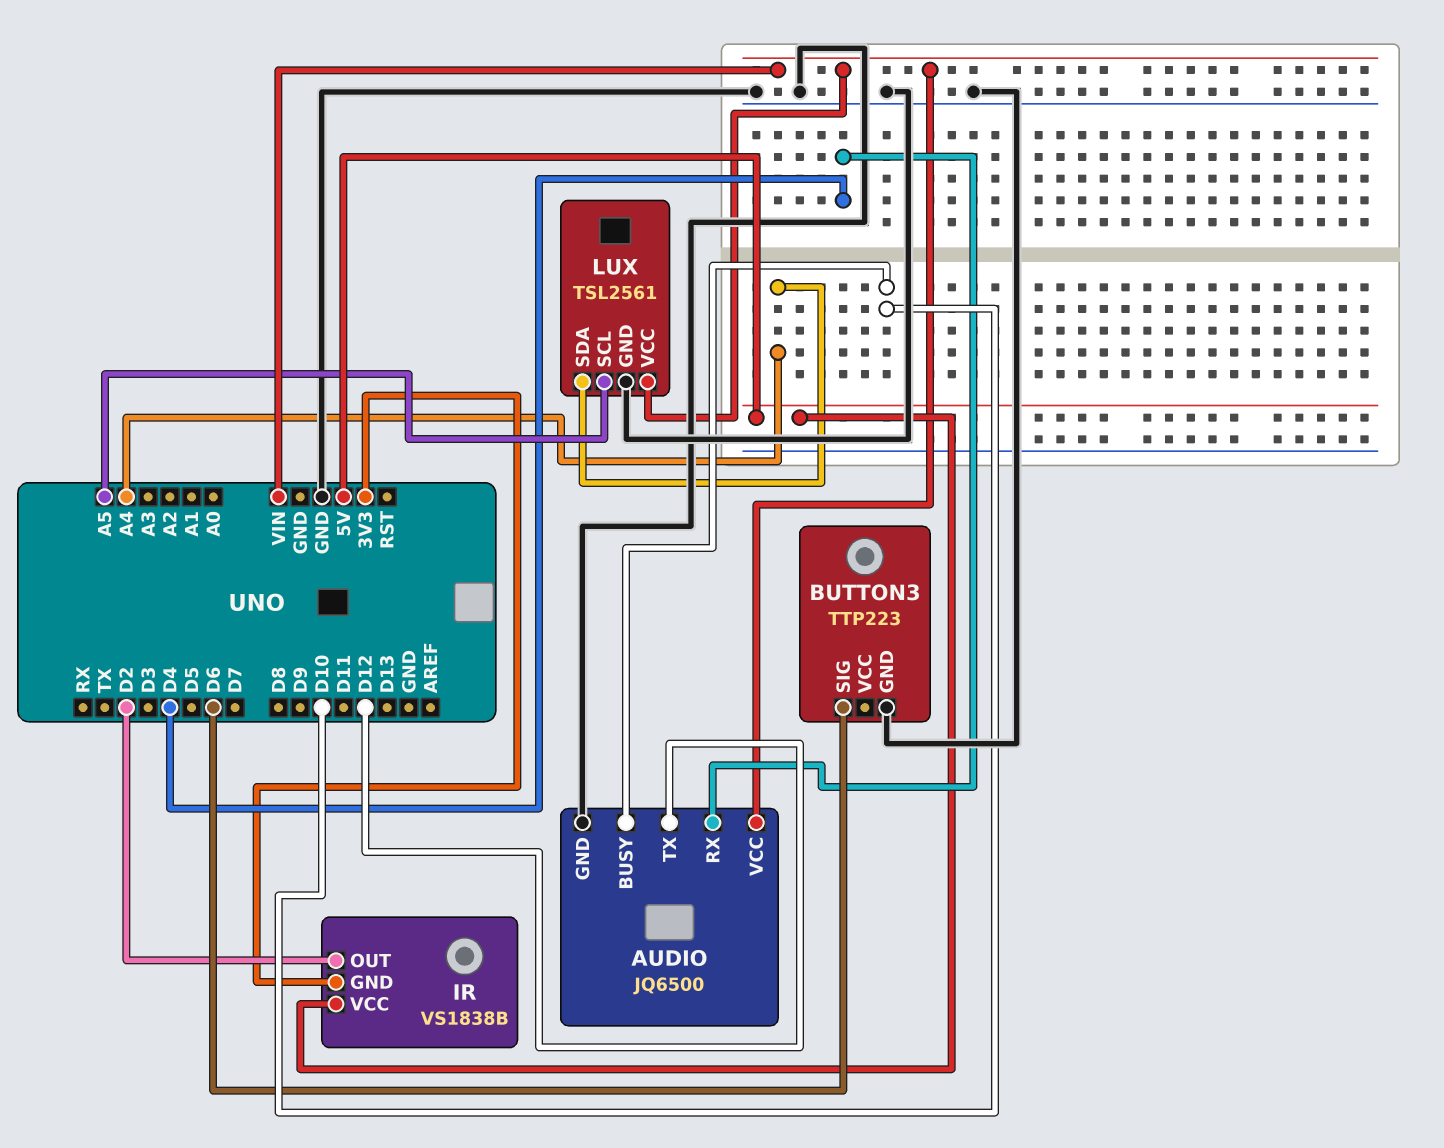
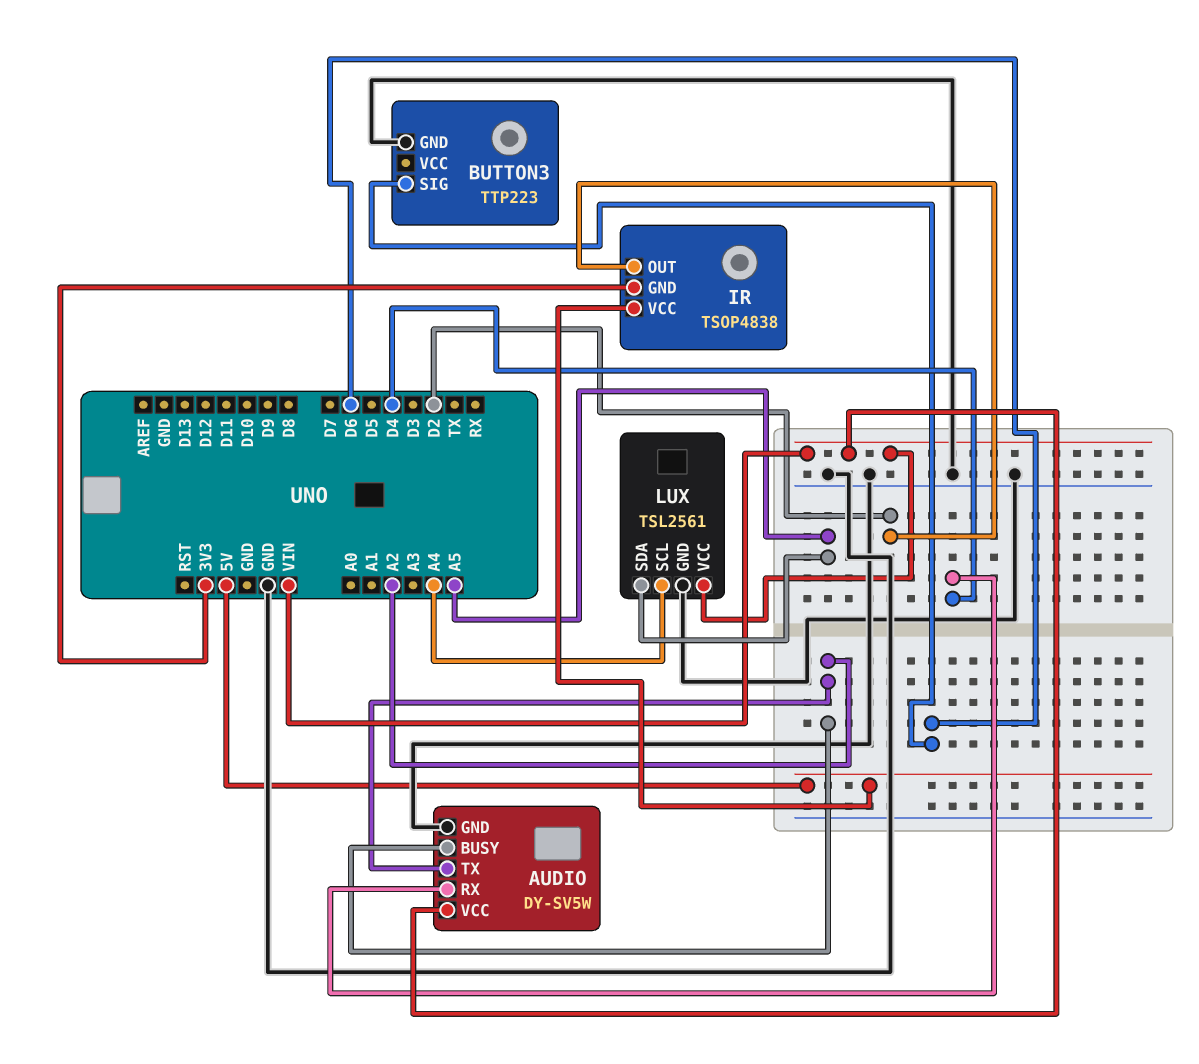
AUDIO: JQ6500 -> DY-SV5W
AUDIO pin BUSY: D10 -> A2
AUDIO pin TX: D12 -> A2
IR: VS1838B -> TSOP4838
LUX pin SCL: A5 -> A4
LUX pin SDA: A4 -> A5

